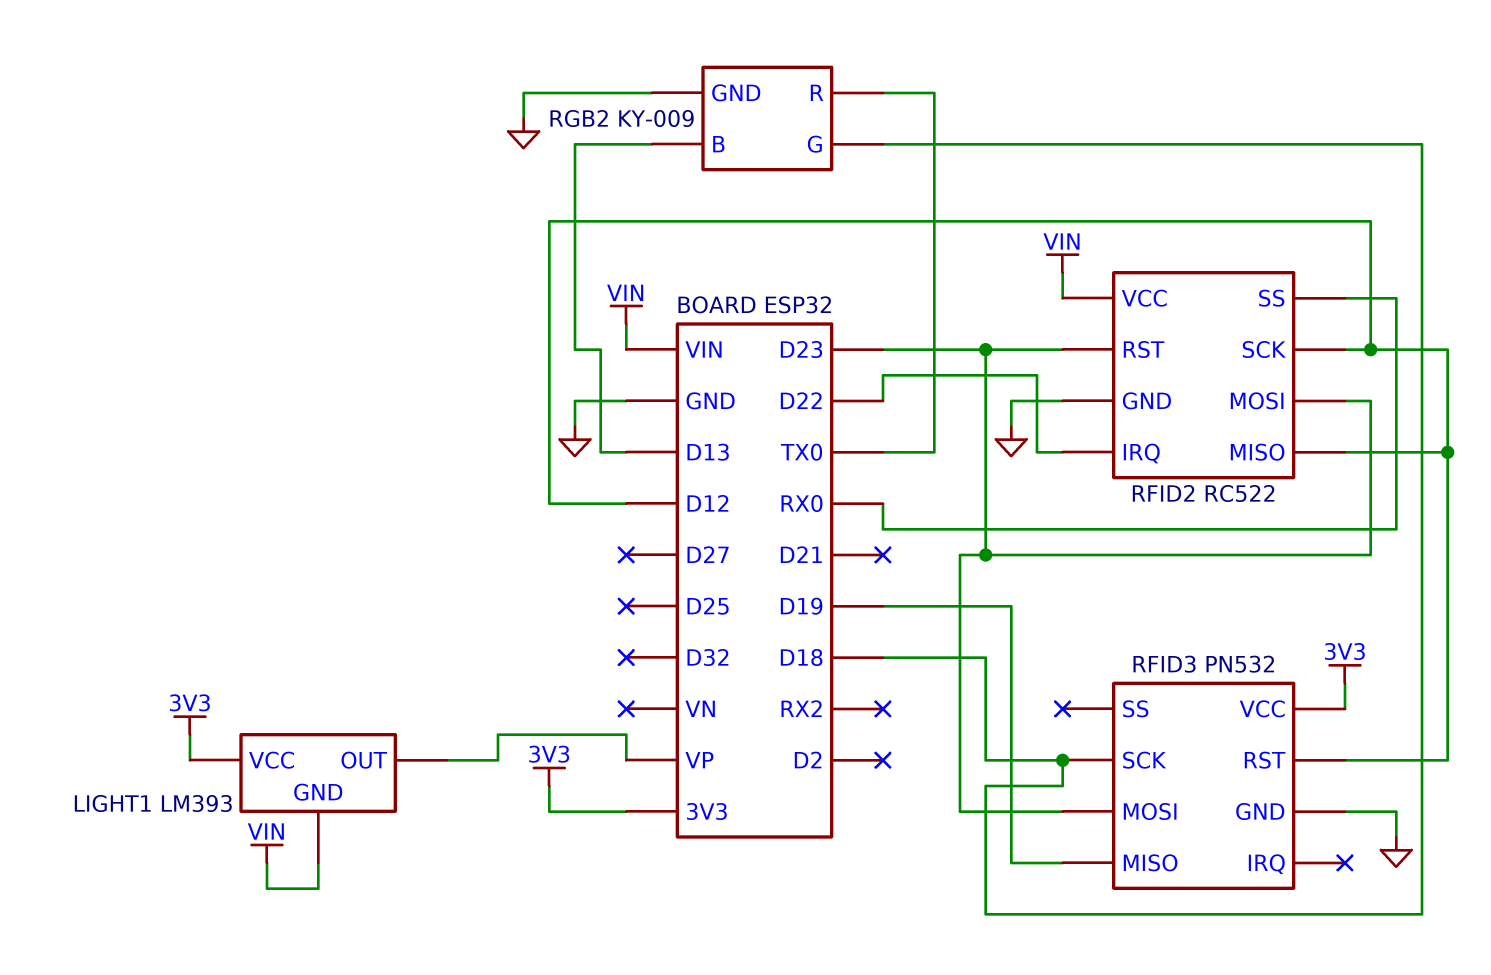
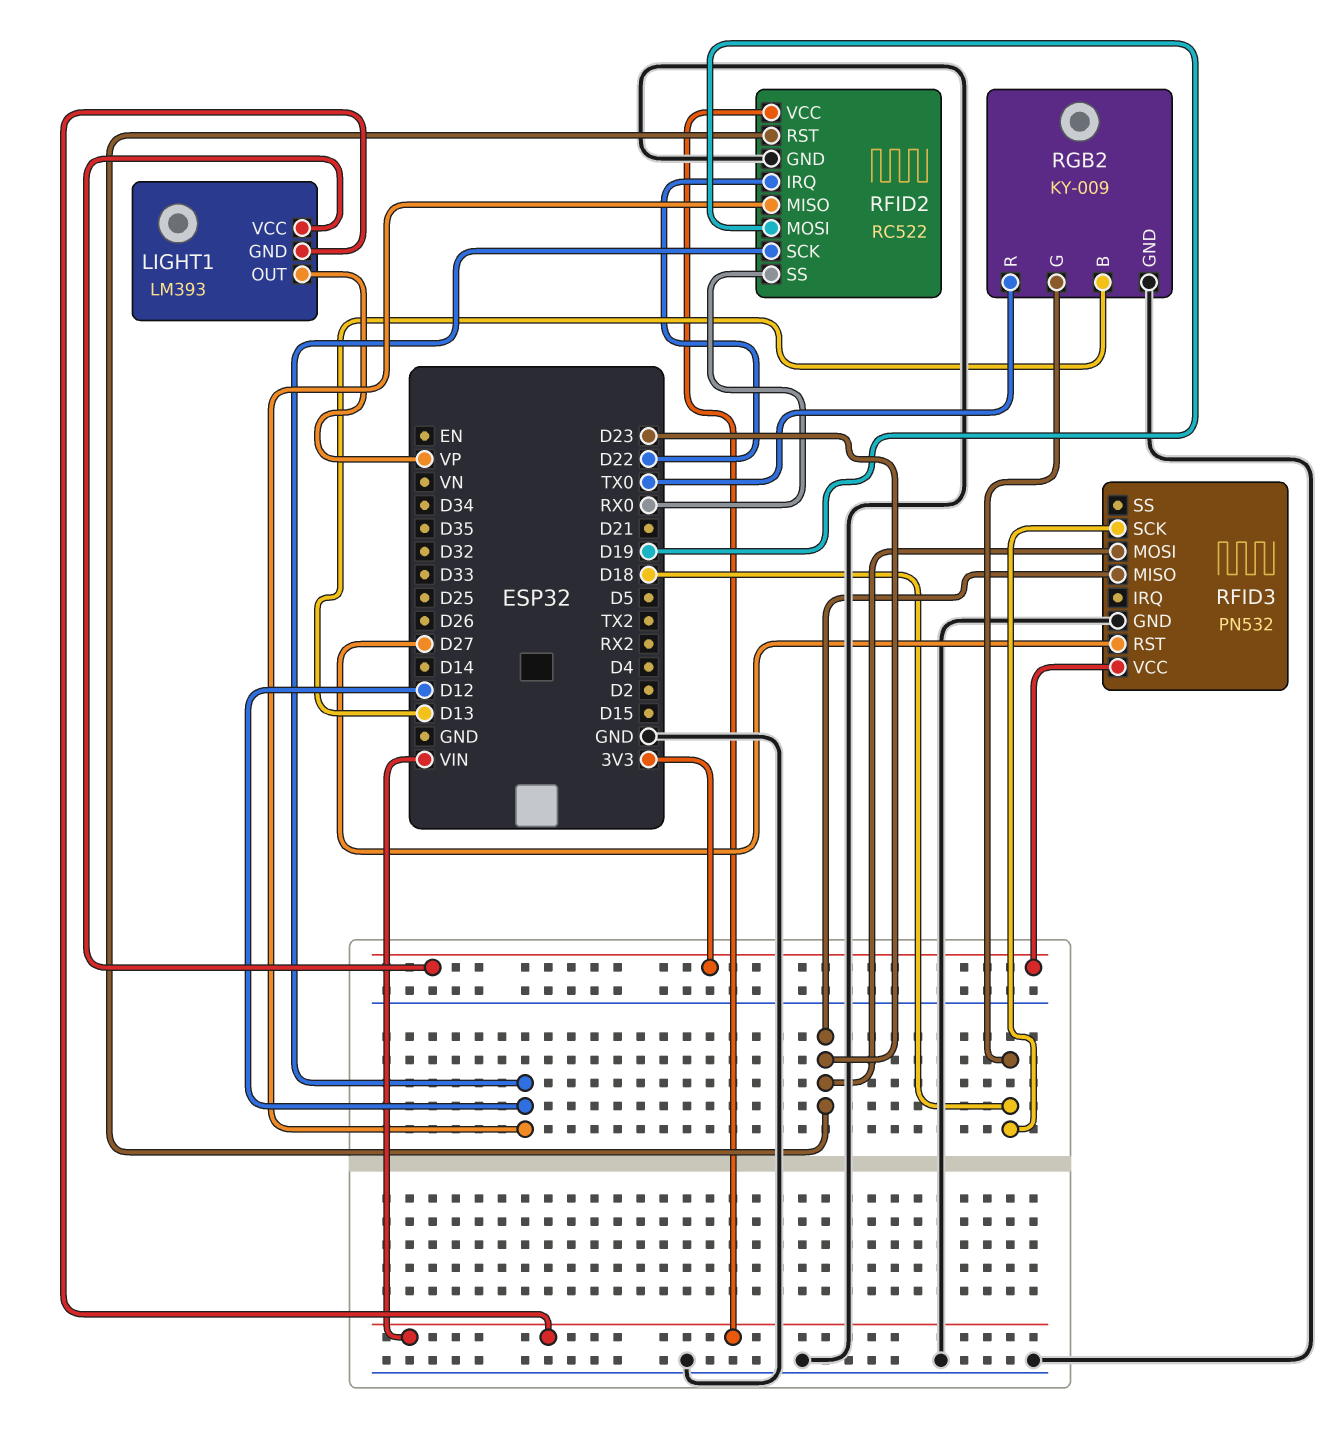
RFID2 pin MOSI: D23 -> D19
RFID3 pin MISO: D19 -> D23
RFID3 pin RST: D12 -> D27

